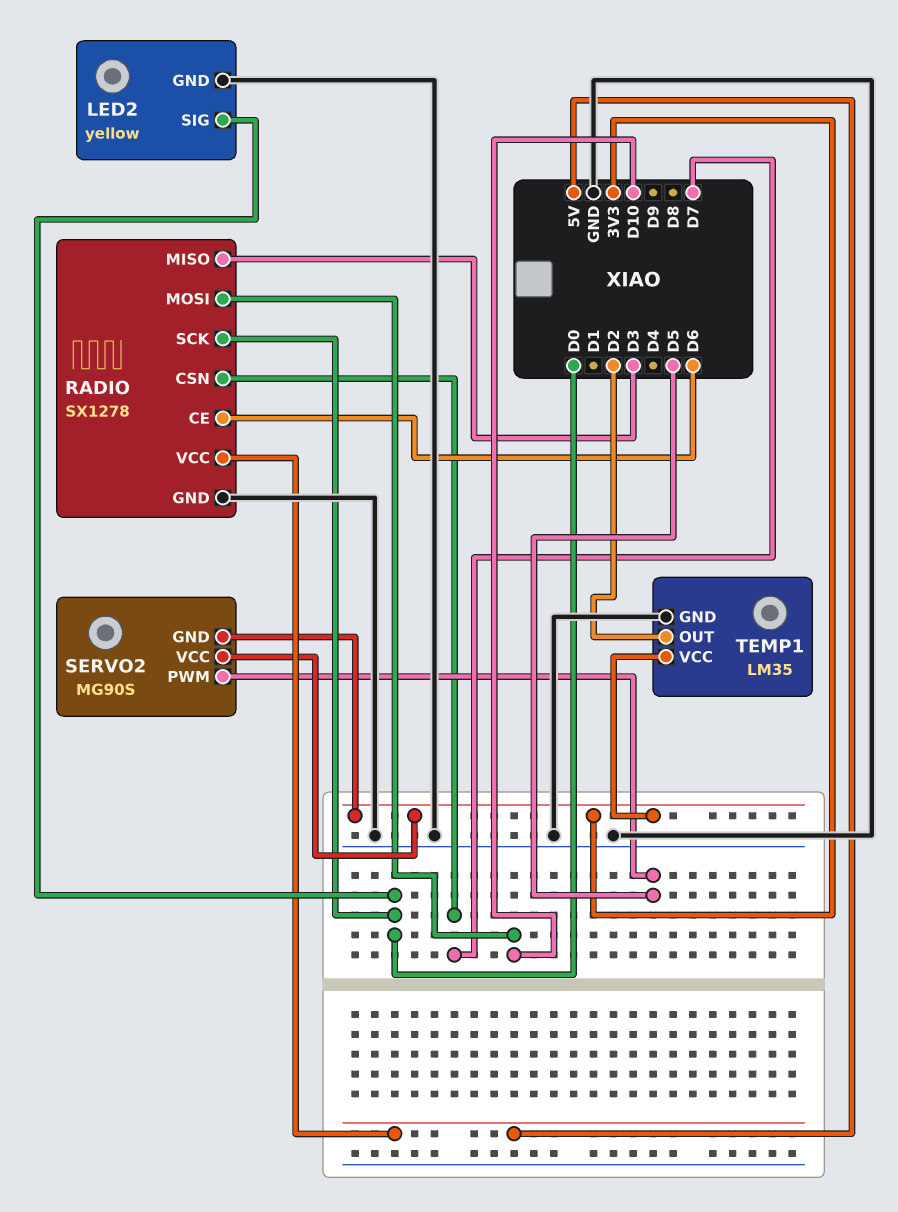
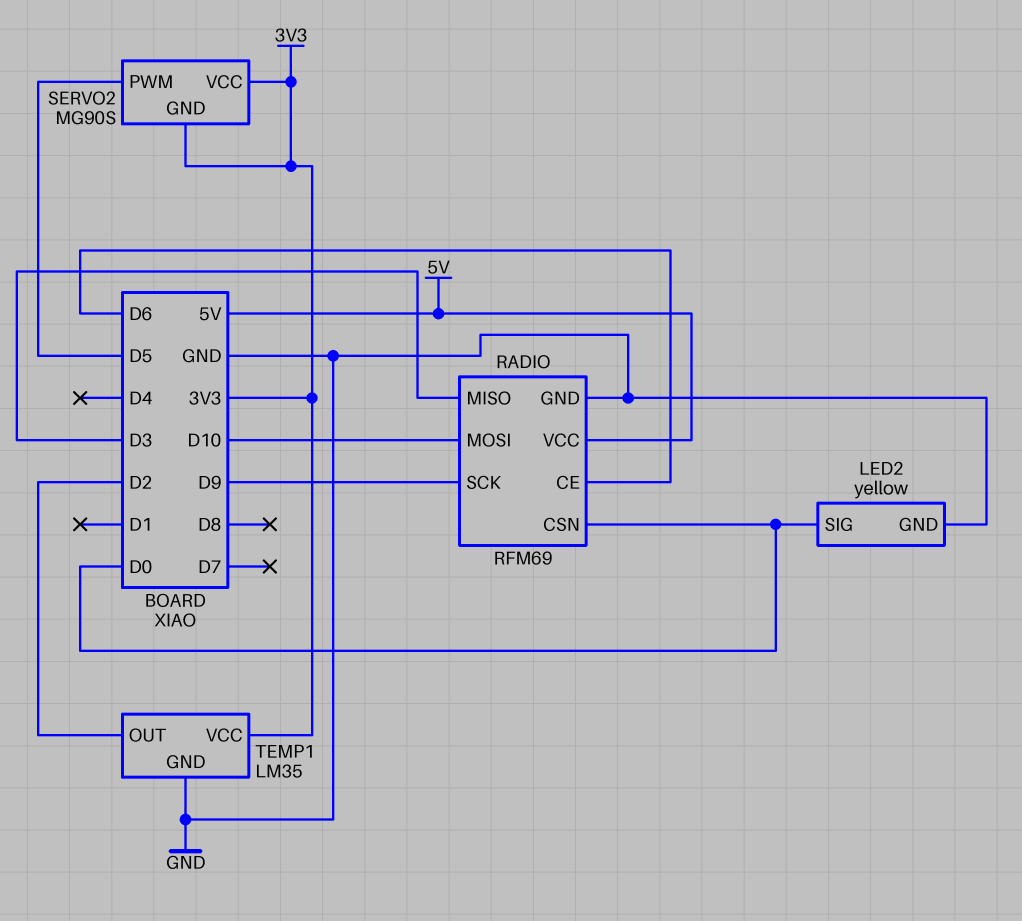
RADIO: SX1278 -> RFM69
RADIO pin CSN: D7 -> D0
RADIO pin SCK: D0 -> D9

